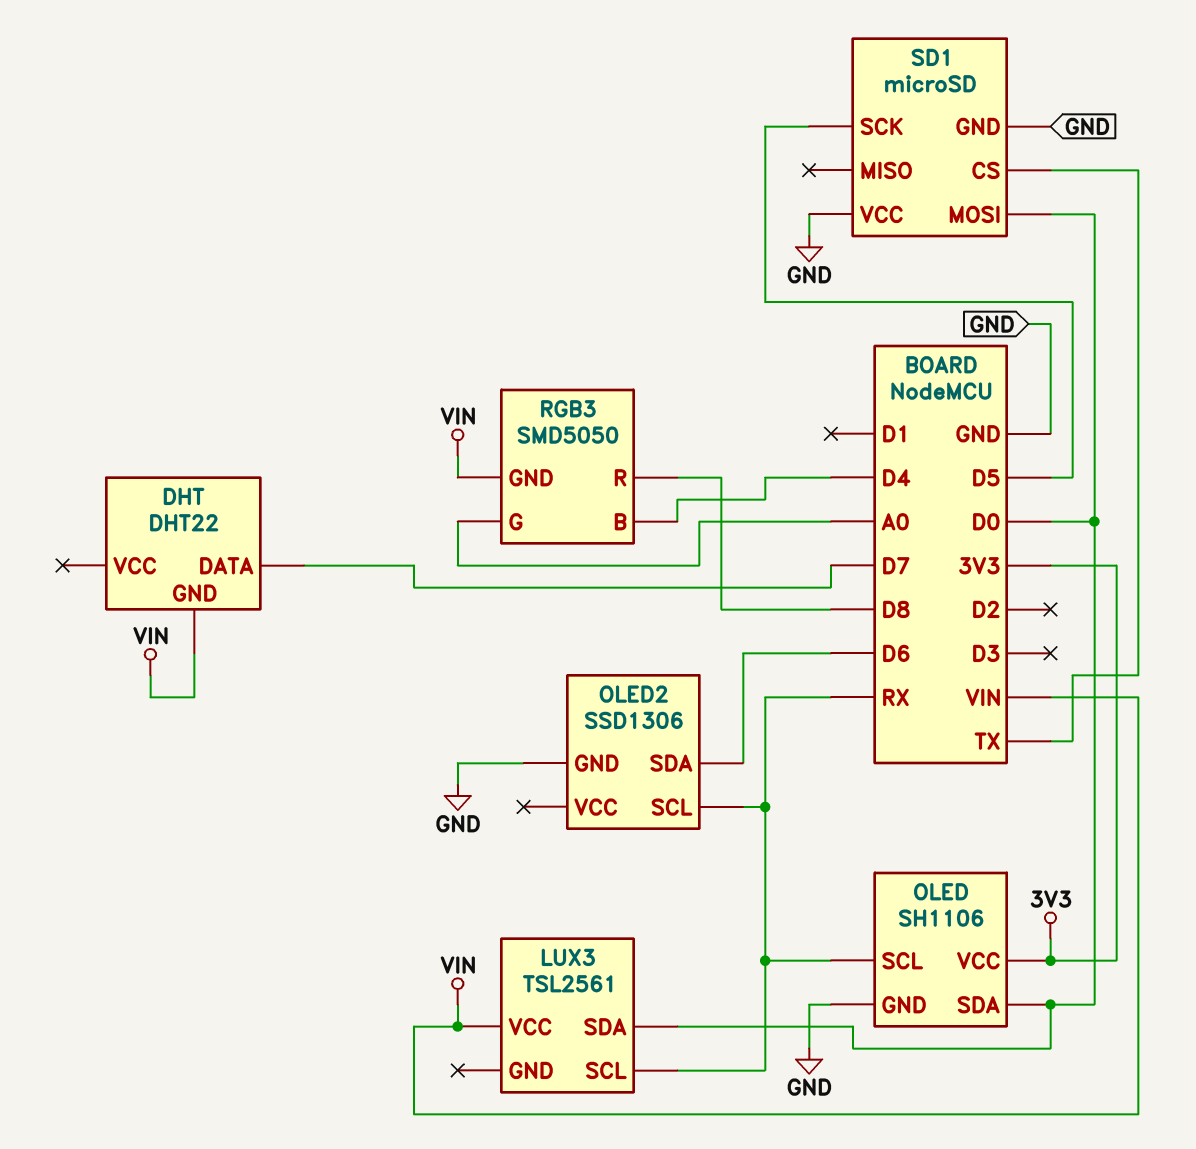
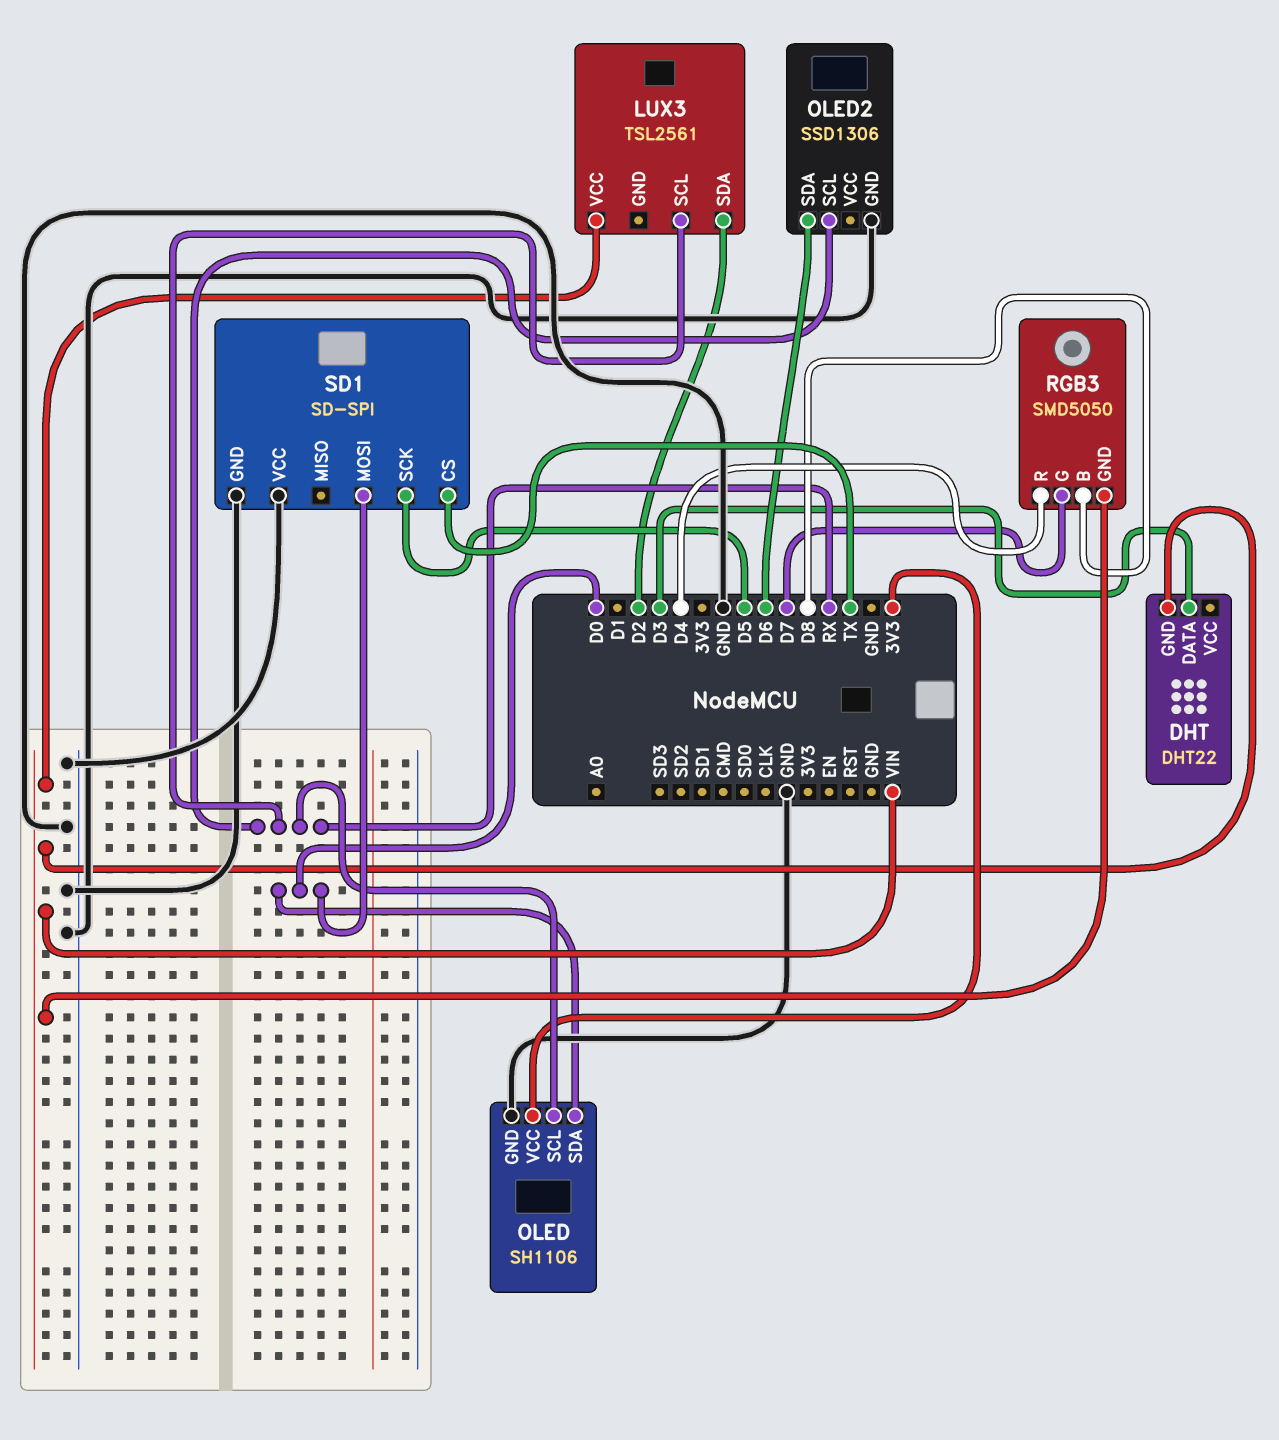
DHT pin DATA: D7 -> D3
LUX3 pin SDA: D0 -> D2
RGB3 pin B: D4 -> D8
RGB3 pin G: A0 -> D7
RGB3 pin R: D8 -> D4
SD1: microSD -> SD-SPI

